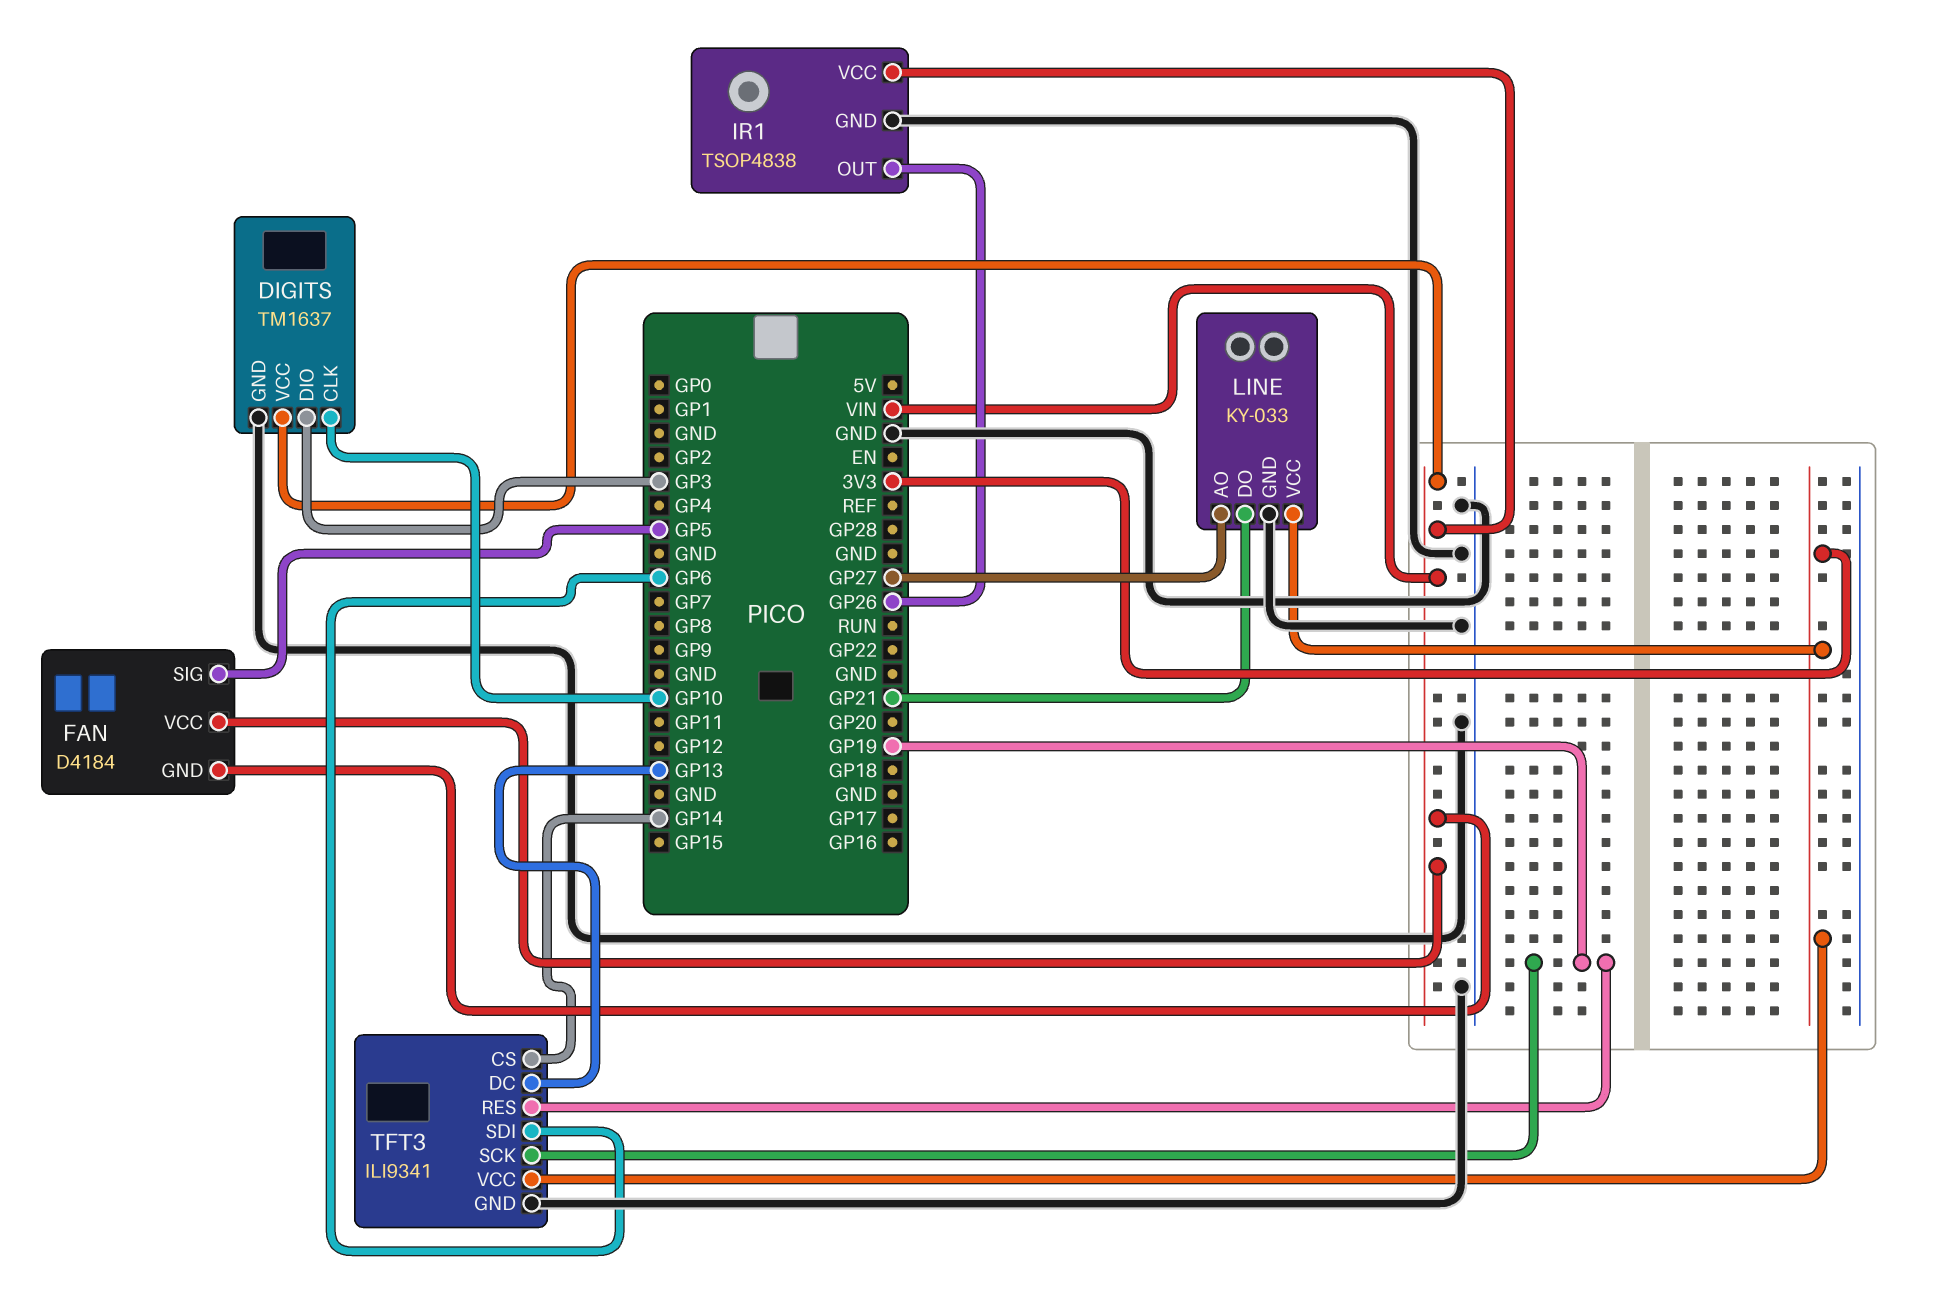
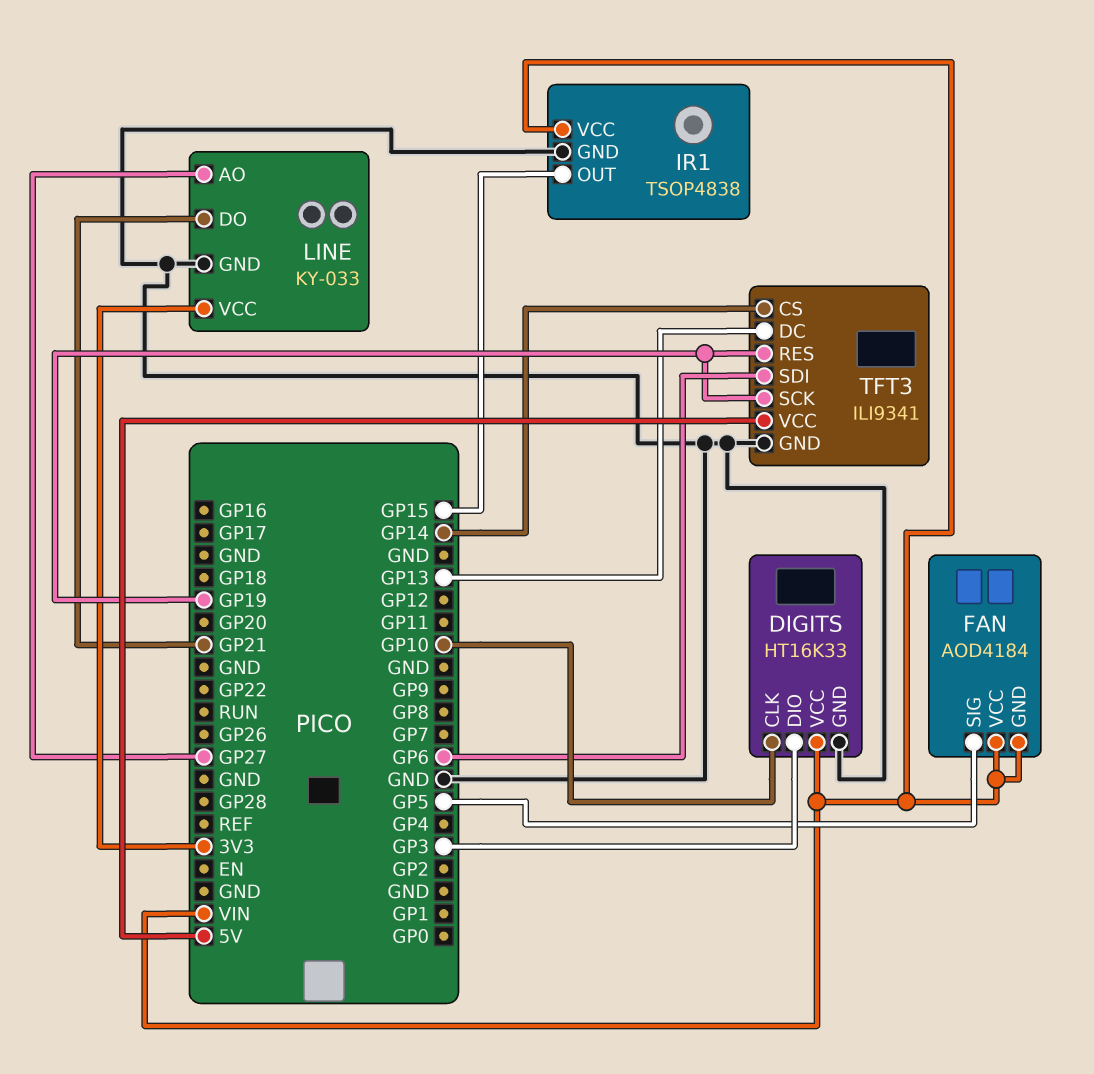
DIGITS: TM1637 -> HT16K33
FAN: D4184 -> AOD4184
IR1 pin OUT: GP26 -> GP15
TFT3 pin VCC: 3V3 -> 5V

